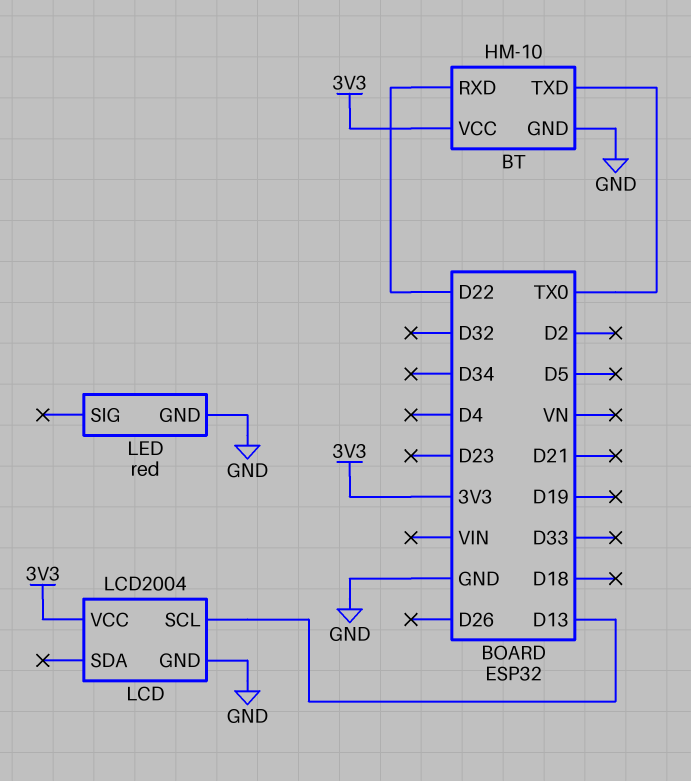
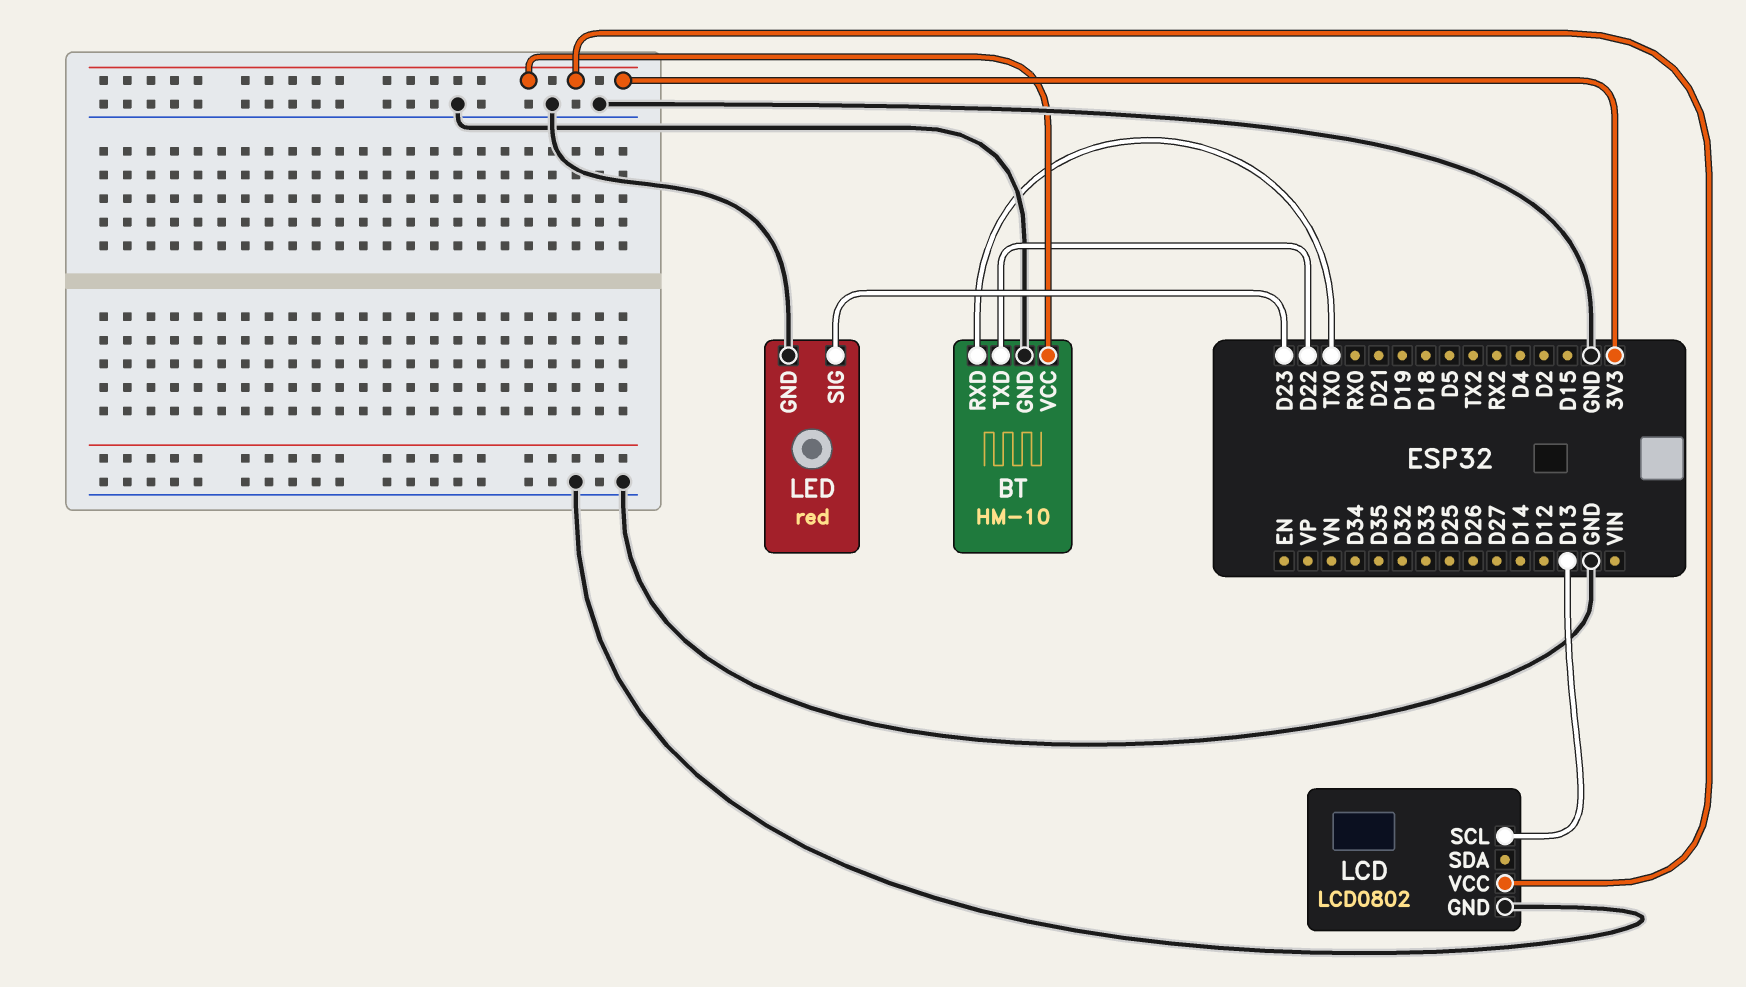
BT pin RXD: D22 -> TX0
BT pin TXD: TX0 -> D22
LCD: LCD2004 -> LCD0802
LED pin SIG: none -> D23

